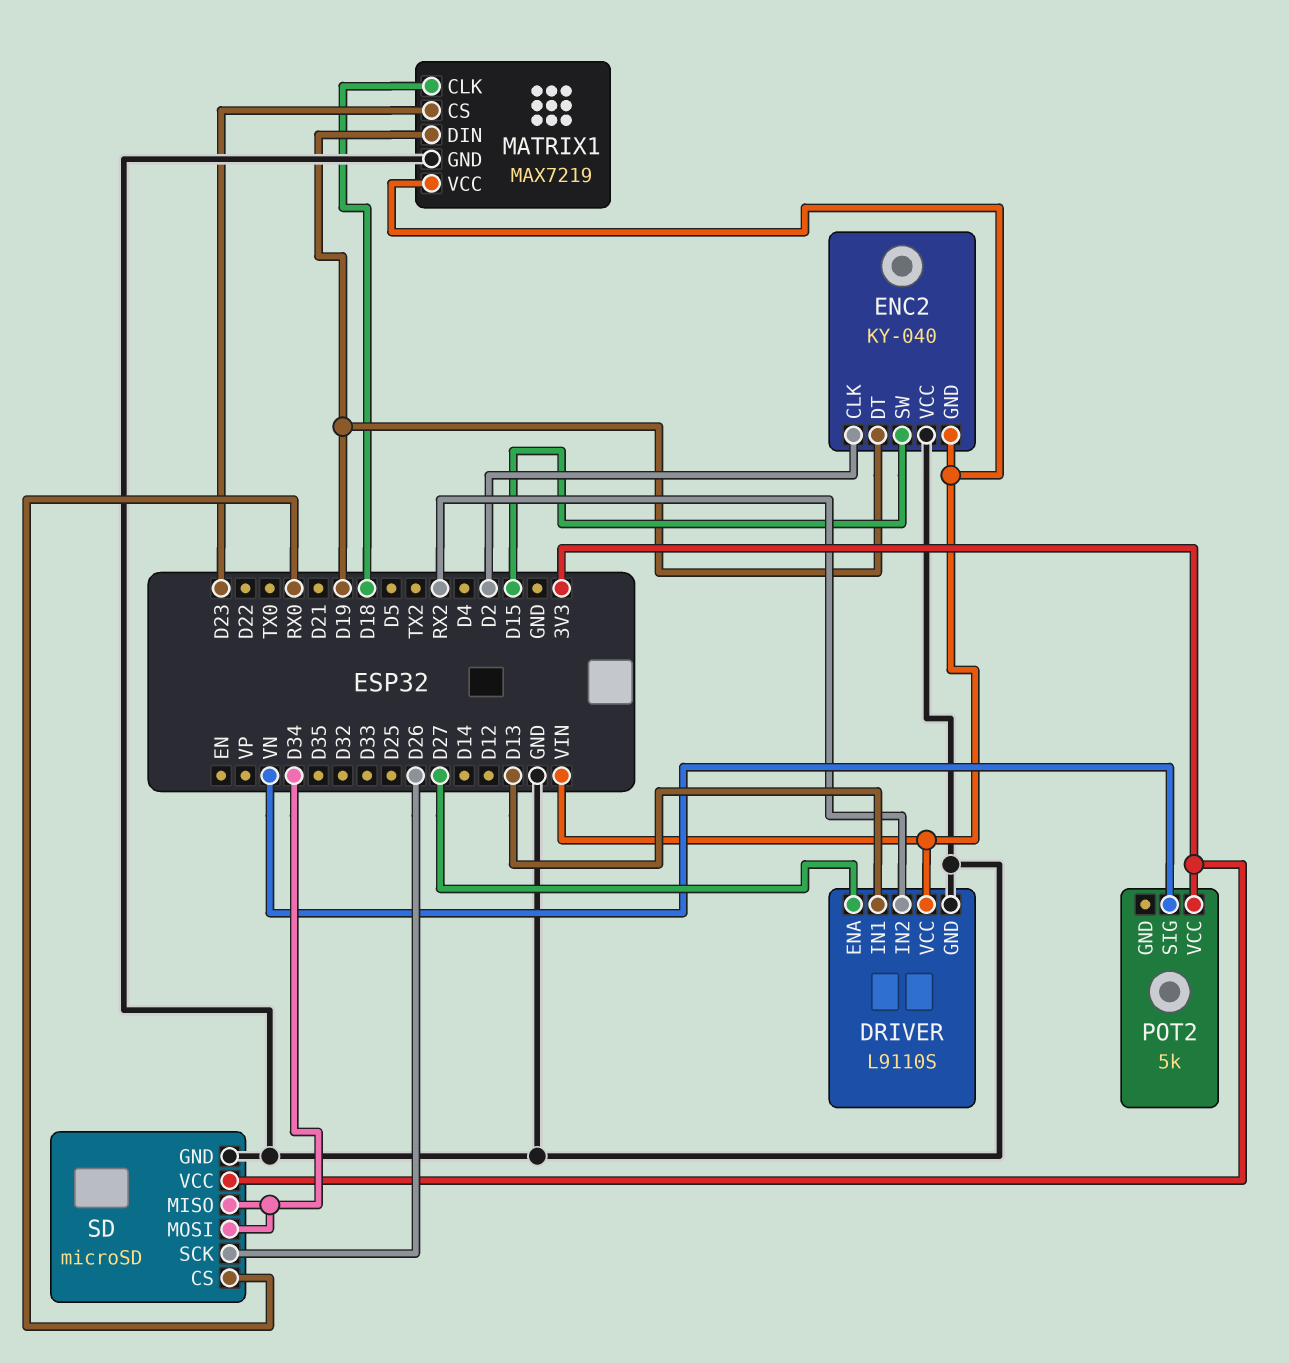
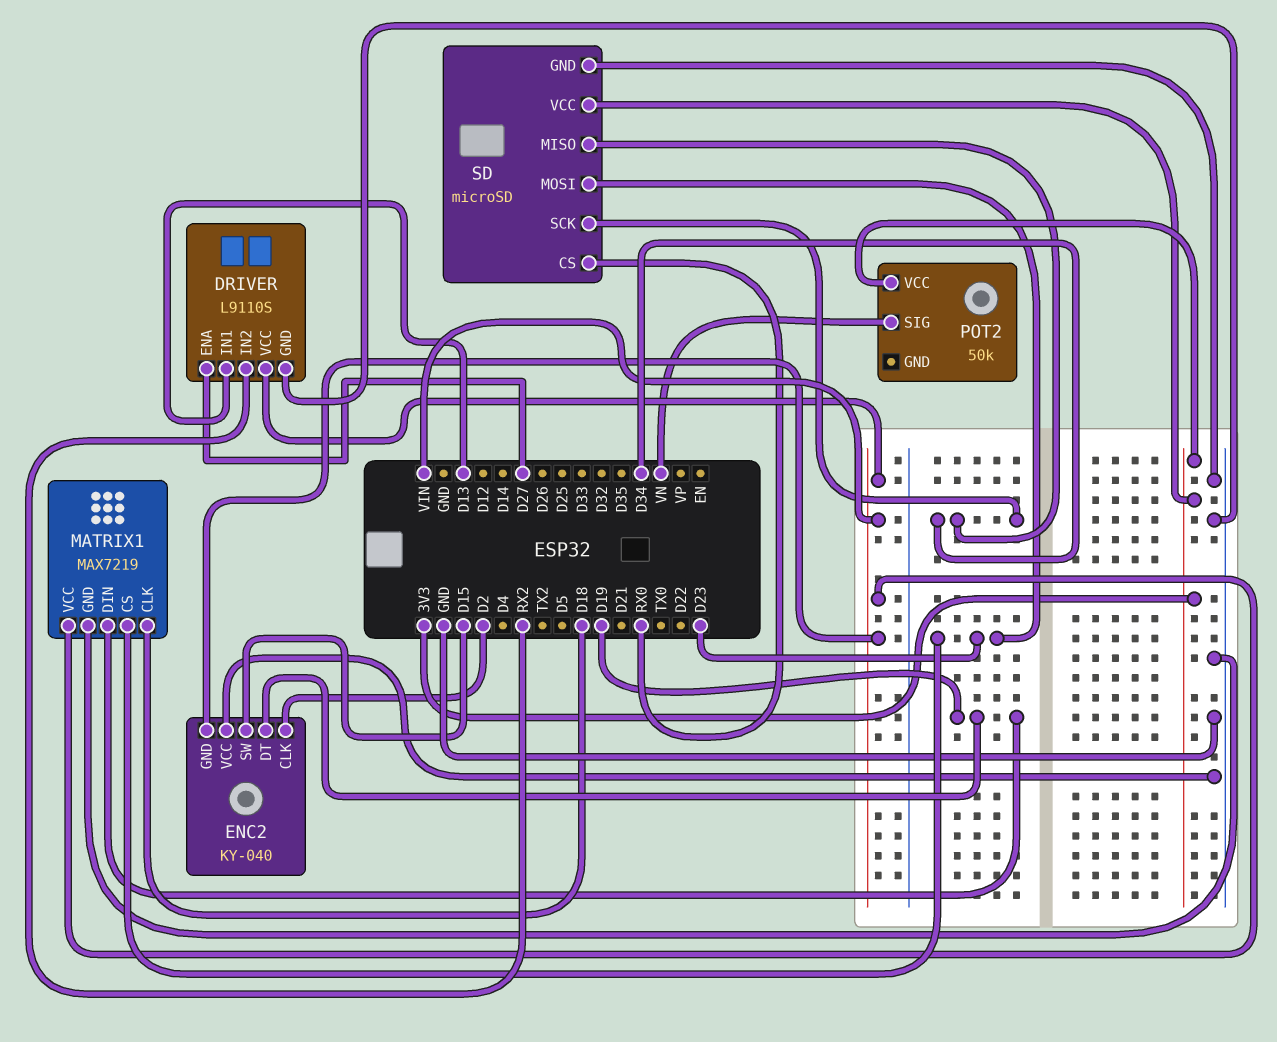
POT2: 5k -> 50k
SD pin MOSI: D34 -> D23
SD pin SCK: D26 -> D34

